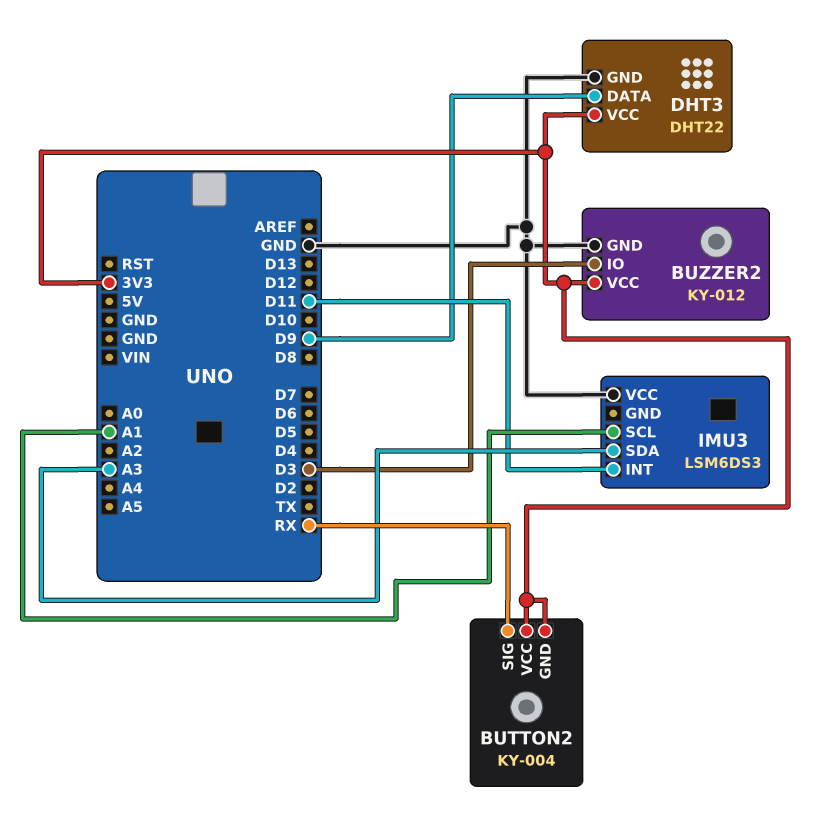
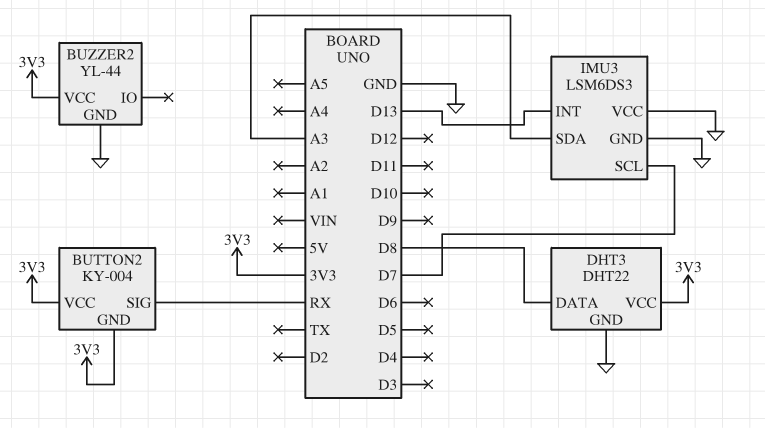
BUZZER2: KY-012 -> YL-44
BUZZER2 pin IO: D3 -> none
DHT3 pin DATA: D9 -> D8
IMU3 pin GND: none -> GND
IMU3 pin INT: D11 -> D13
IMU3 pin SCL: A1 -> D7

